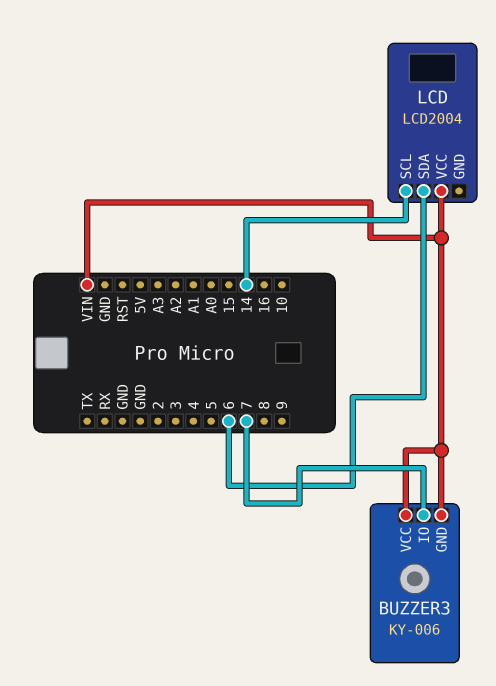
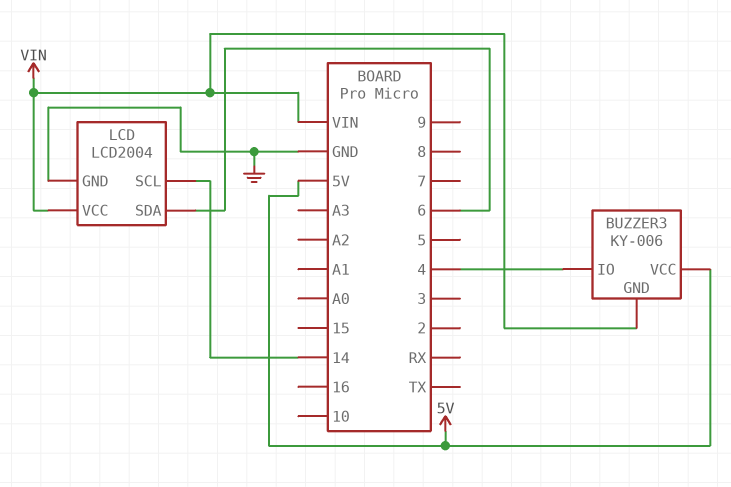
BUZZER3 pin IO: 7 -> 4
BUZZER3 pin VCC: VIN -> 5V
LCD pin GND: none -> GND

